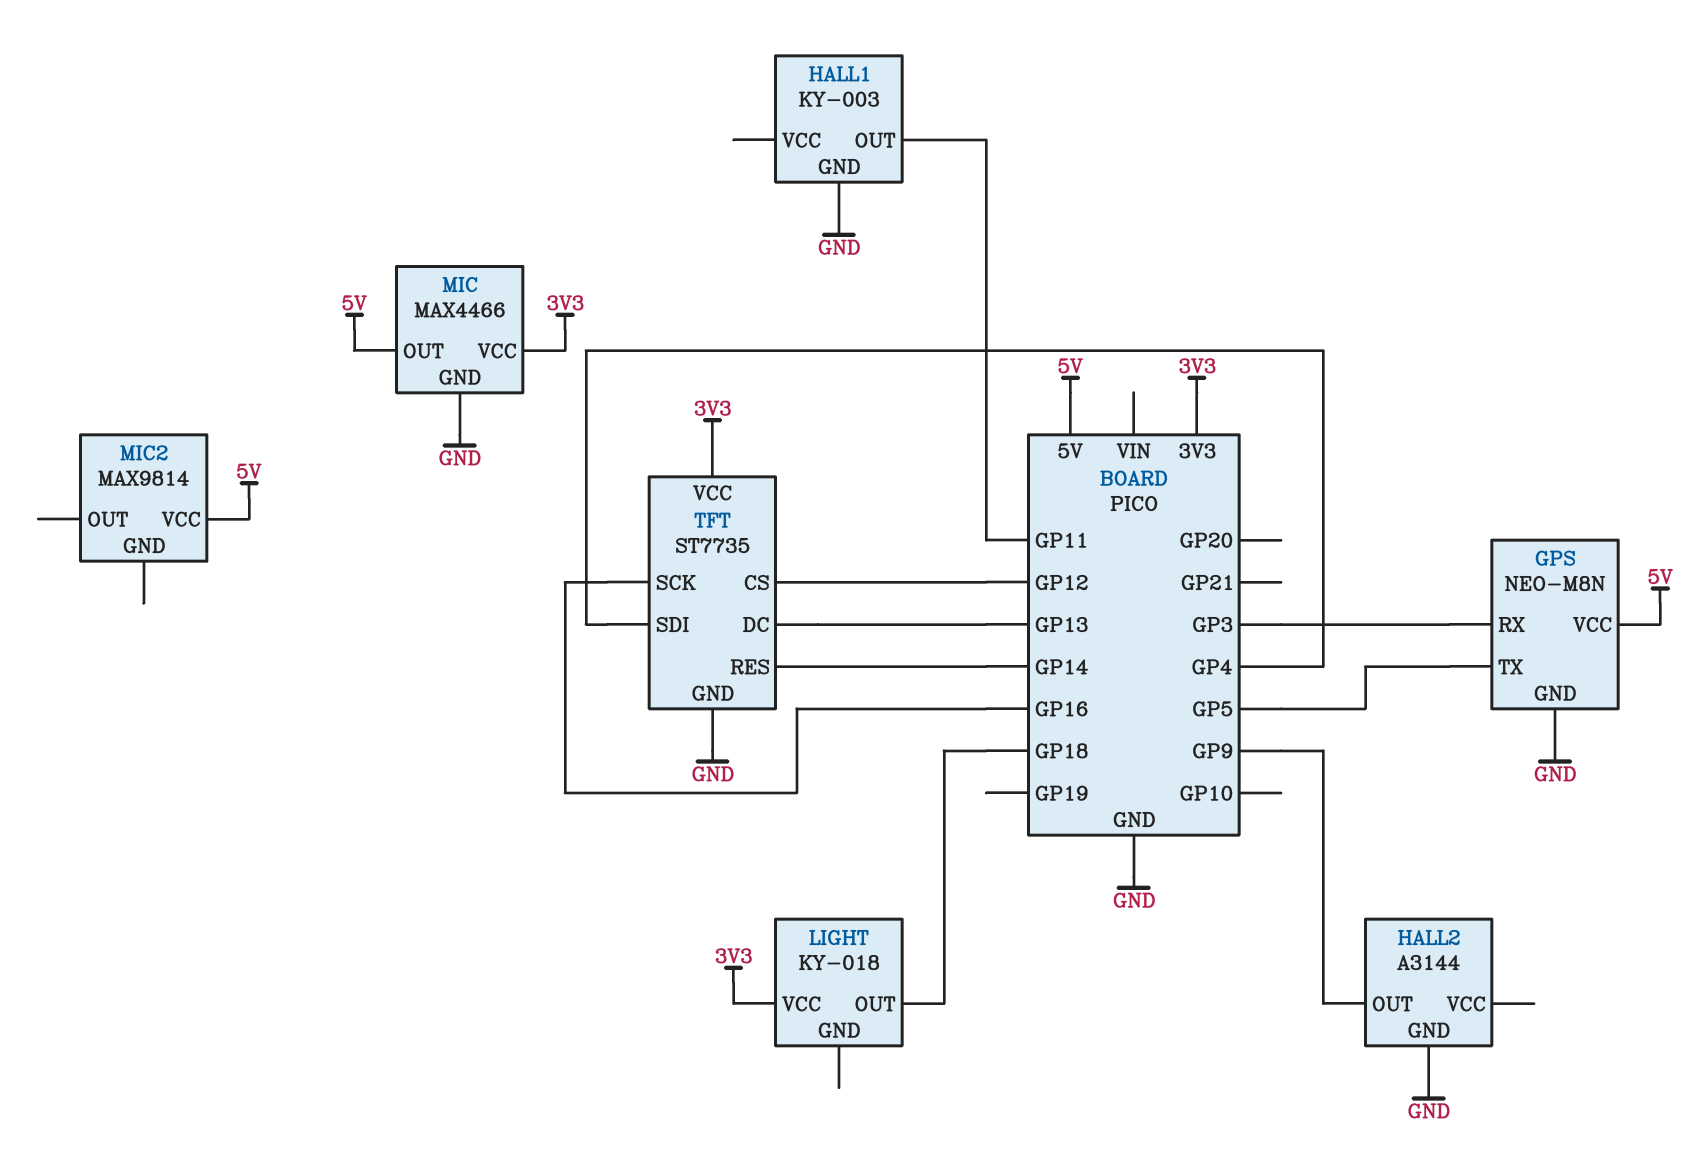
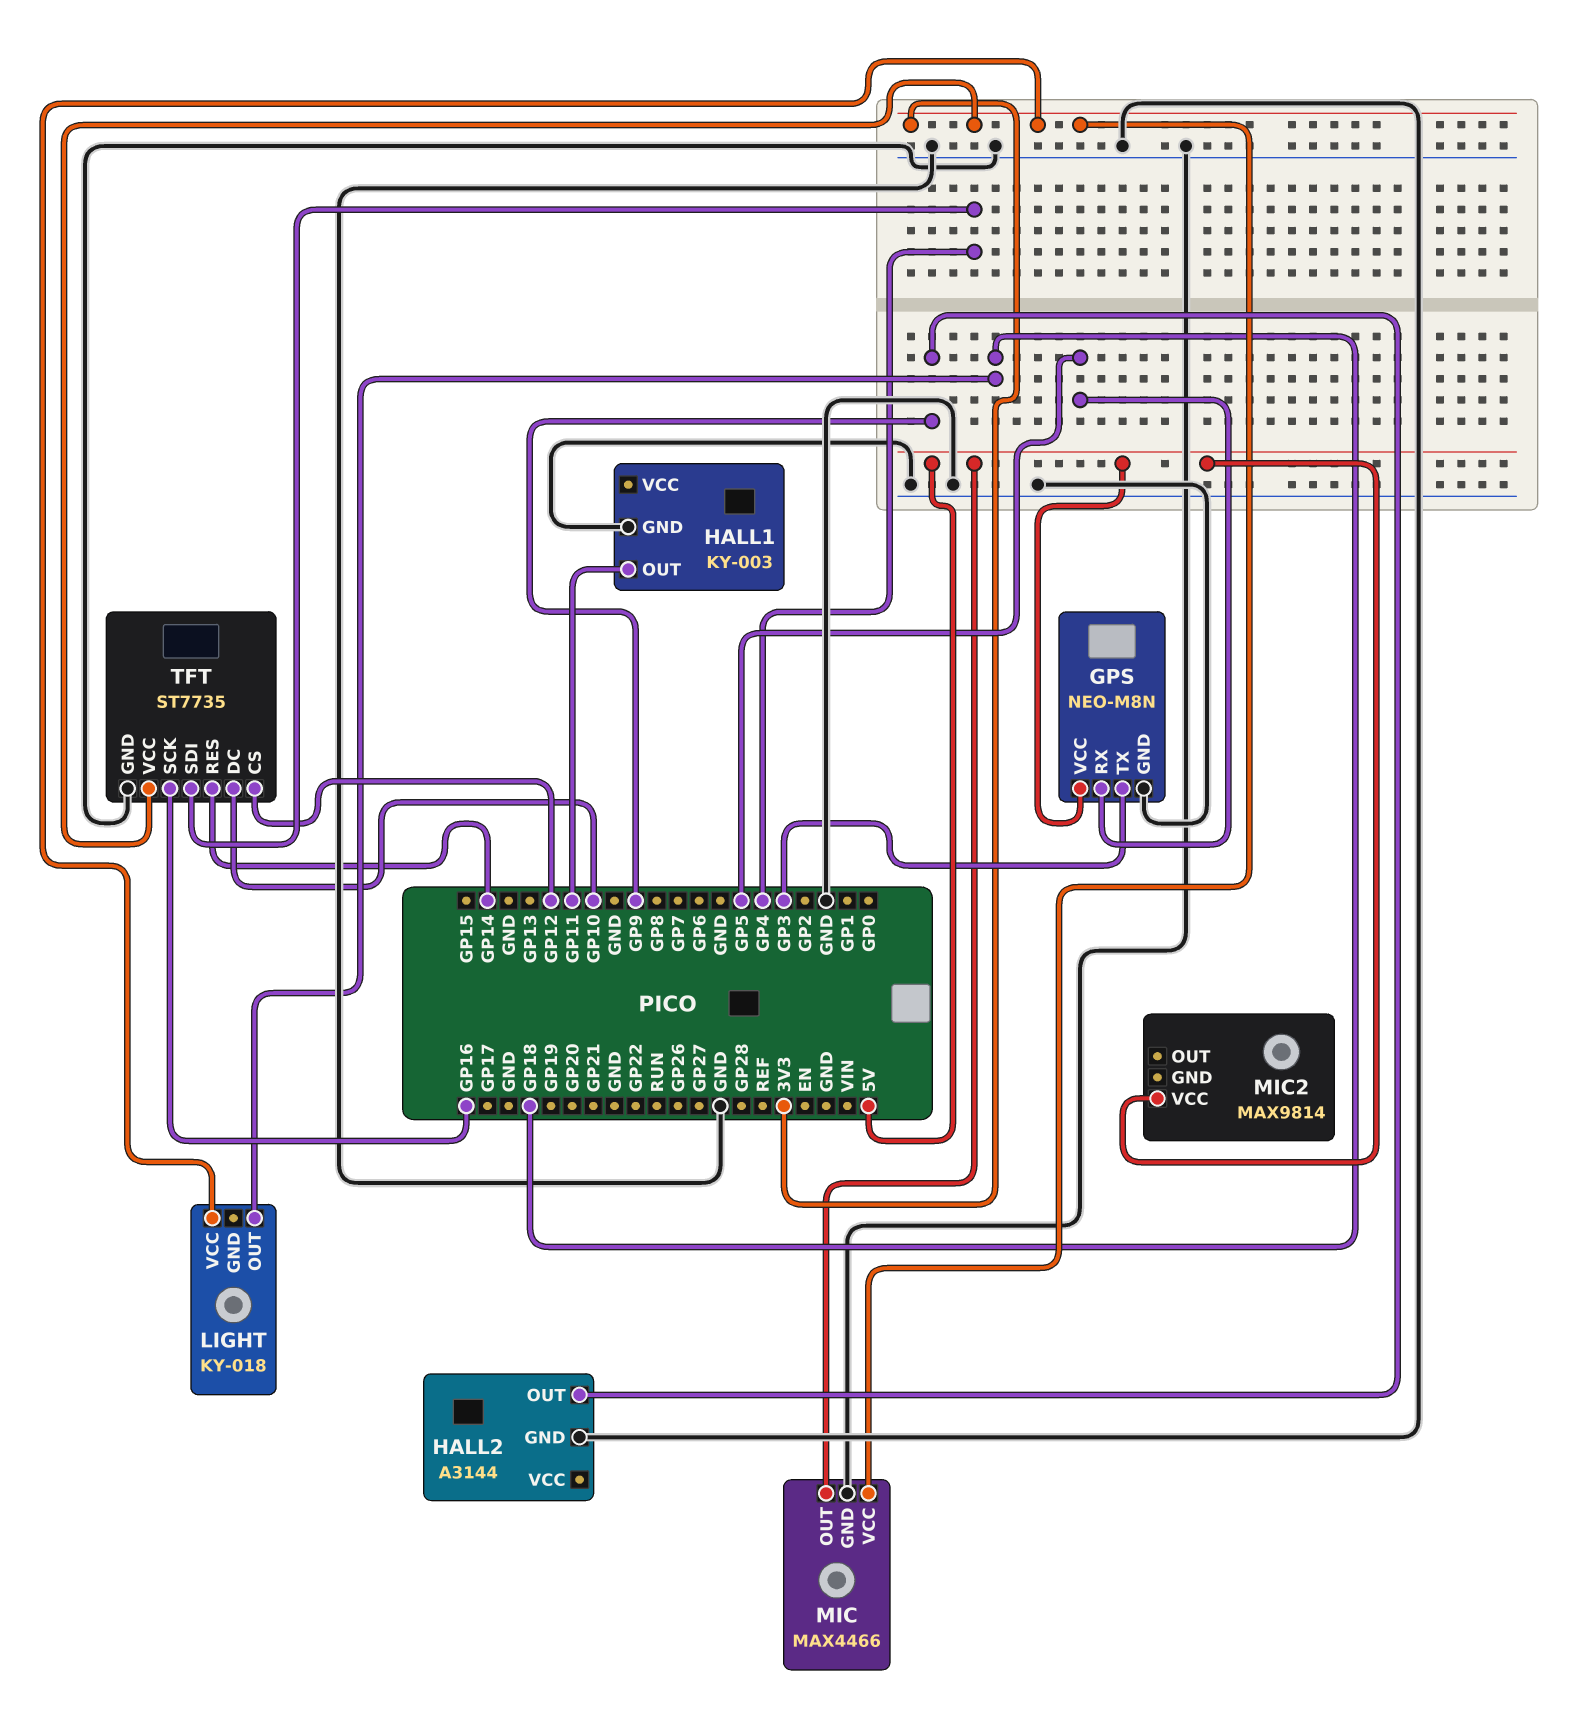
GPS pin RX: GP3 -> GP5
GPS pin TX: GP5 -> GP3
TFT pin DC: GP13 -> GP10

